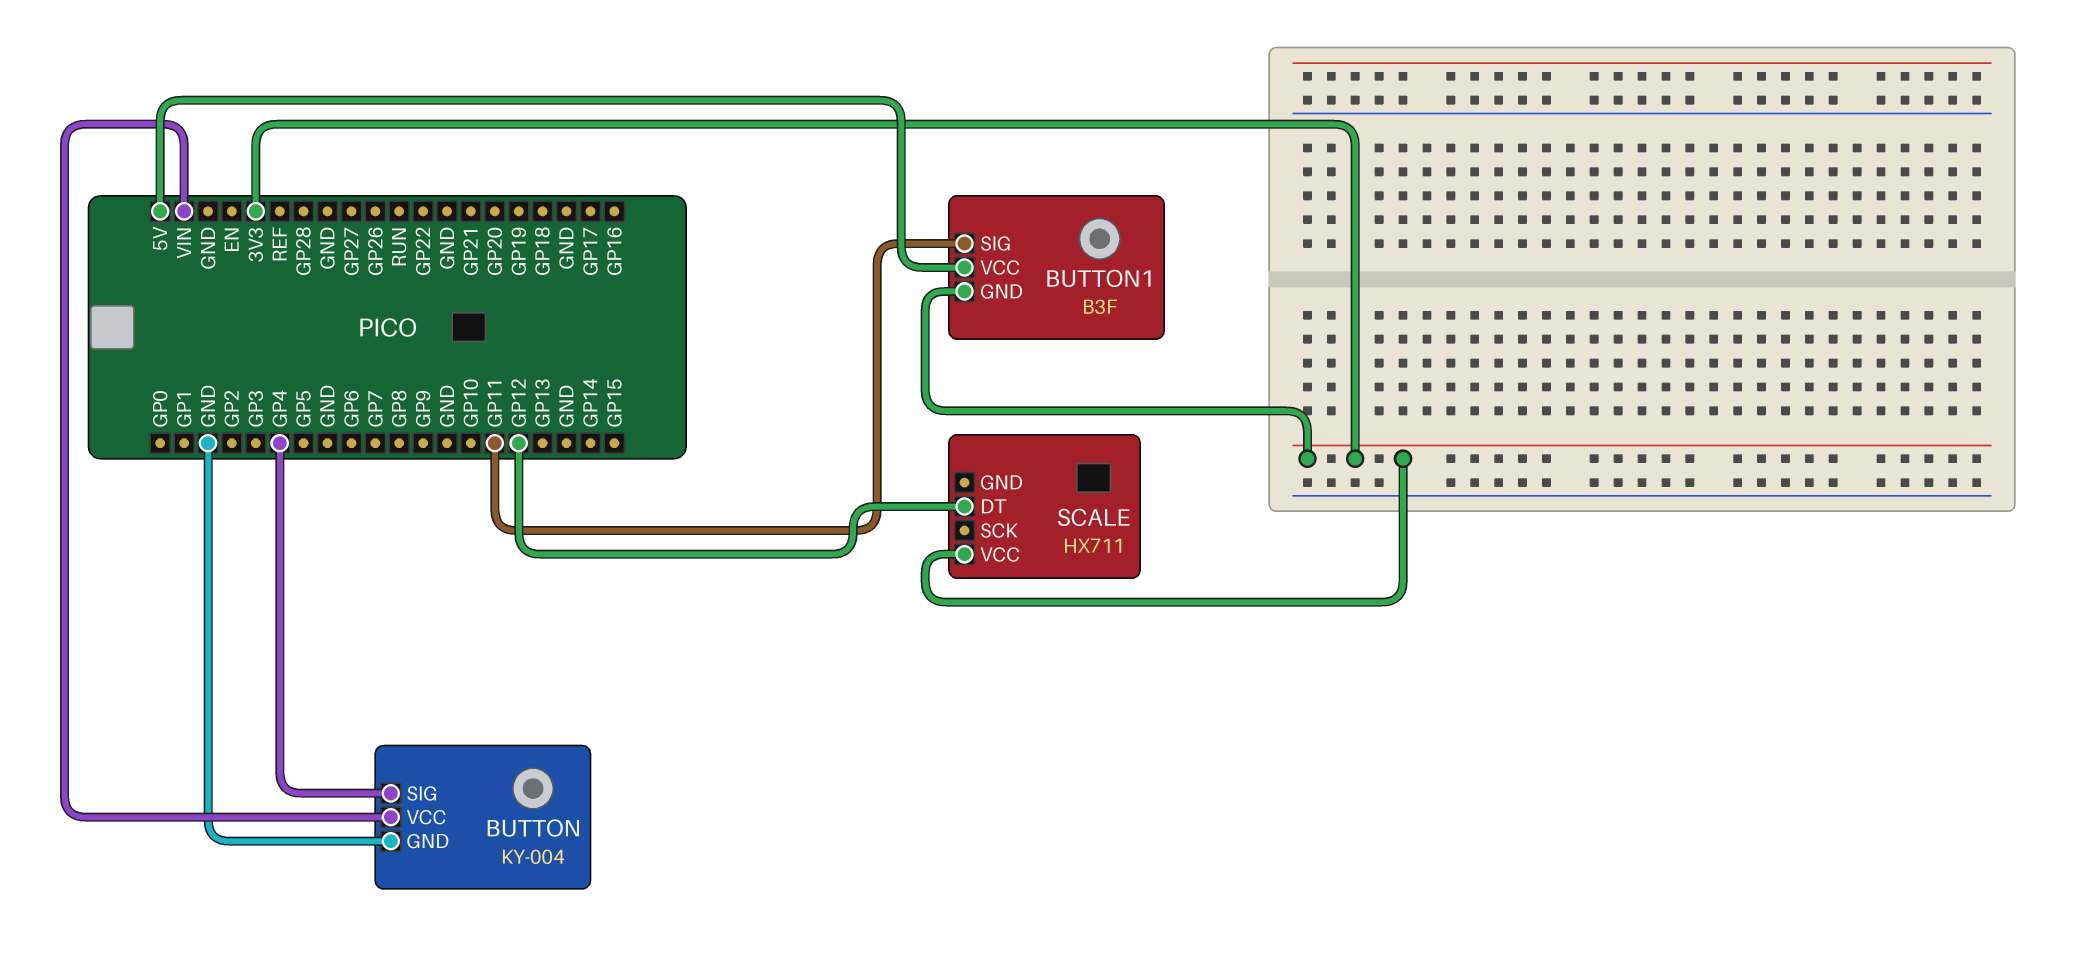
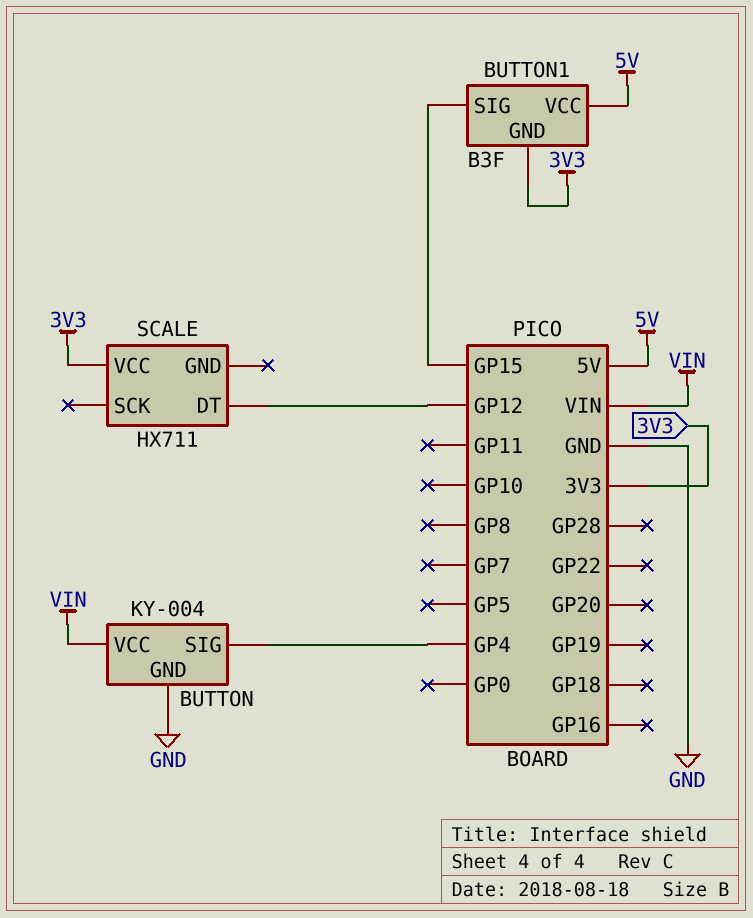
BUTTON1 pin SIG: GP11 -> GP15

